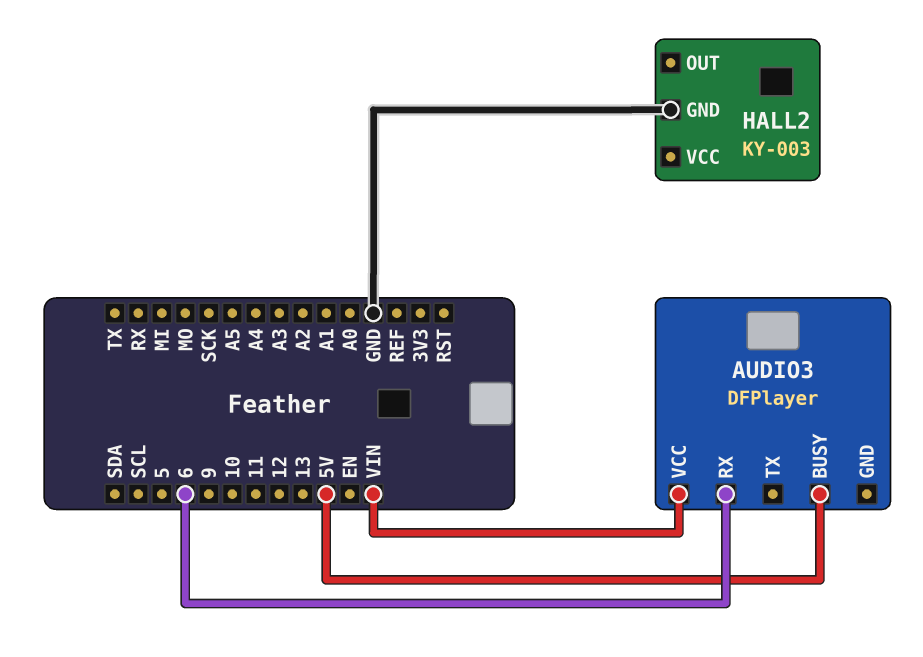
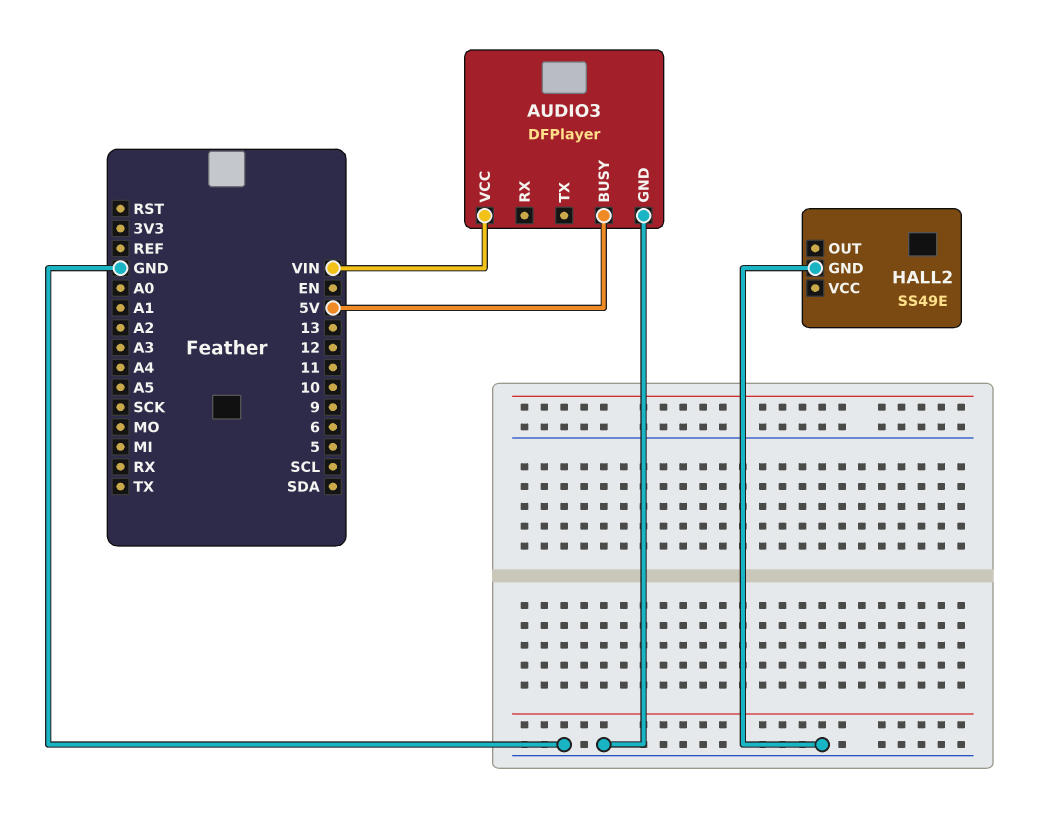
AUDIO3 pin GND: none -> GND
AUDIO3 pin RX: 6 -> none
HALL2: KY-003 -> SS49E

